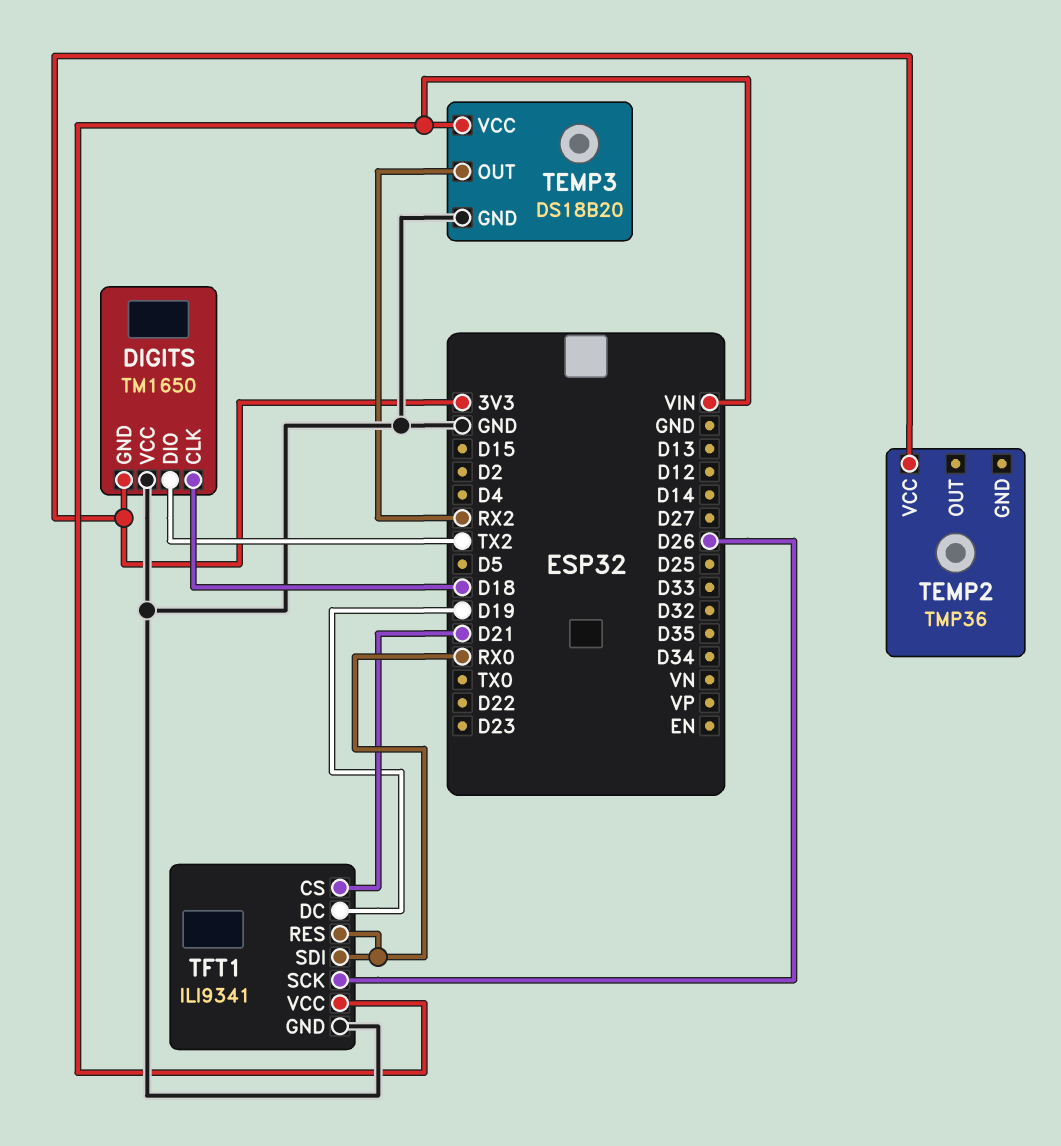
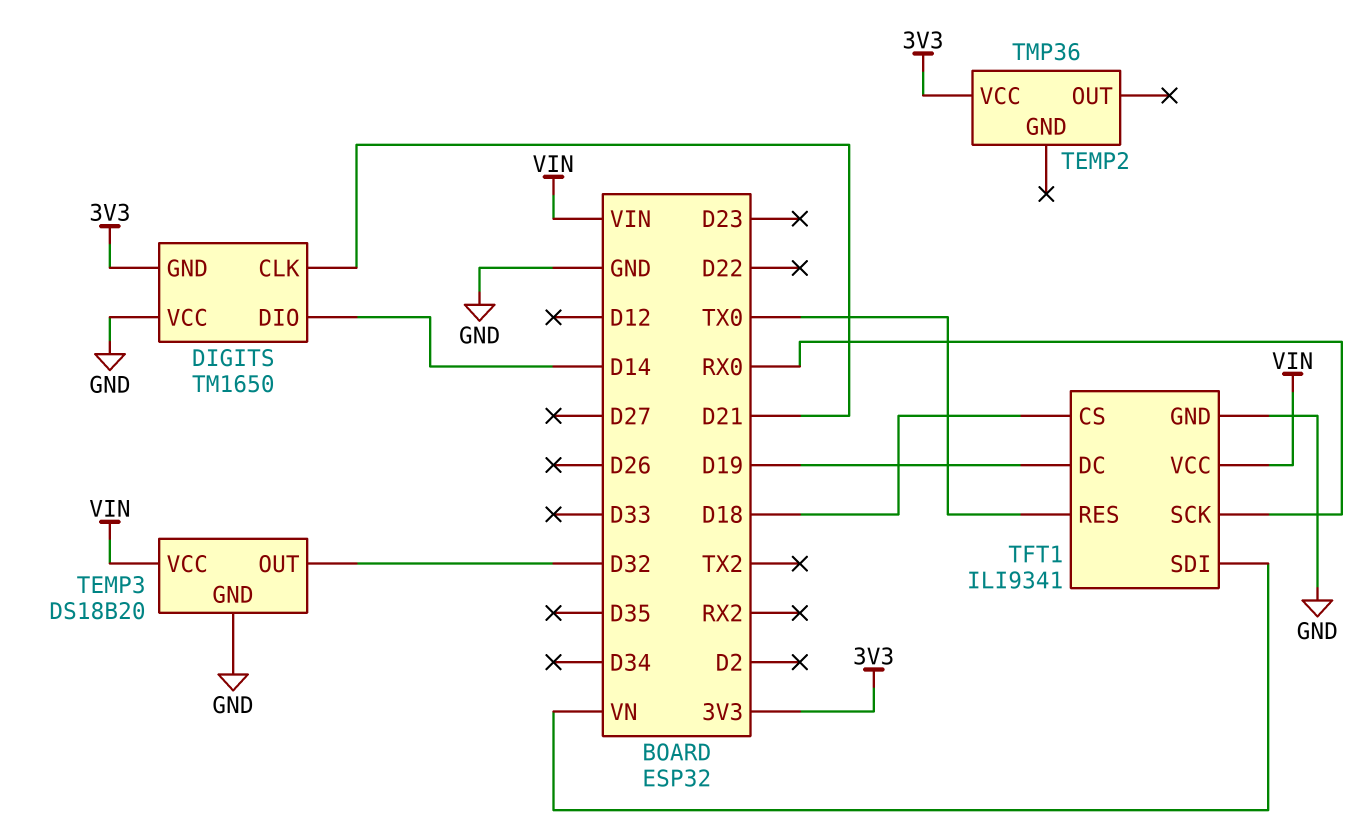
DIGITS pin CLK: D18 -> D21
DIGITS pin DIO: TX2 -> D14
TEMP3 pin OUT: RX2 -> D32
TFT1 pin CS: D21 -> D18
TFT1 pin RES: RX0 -> TX0
TFT1 pin SCK: D26 -> RX0
TFT1 pin SDI: RX0 -> VN

